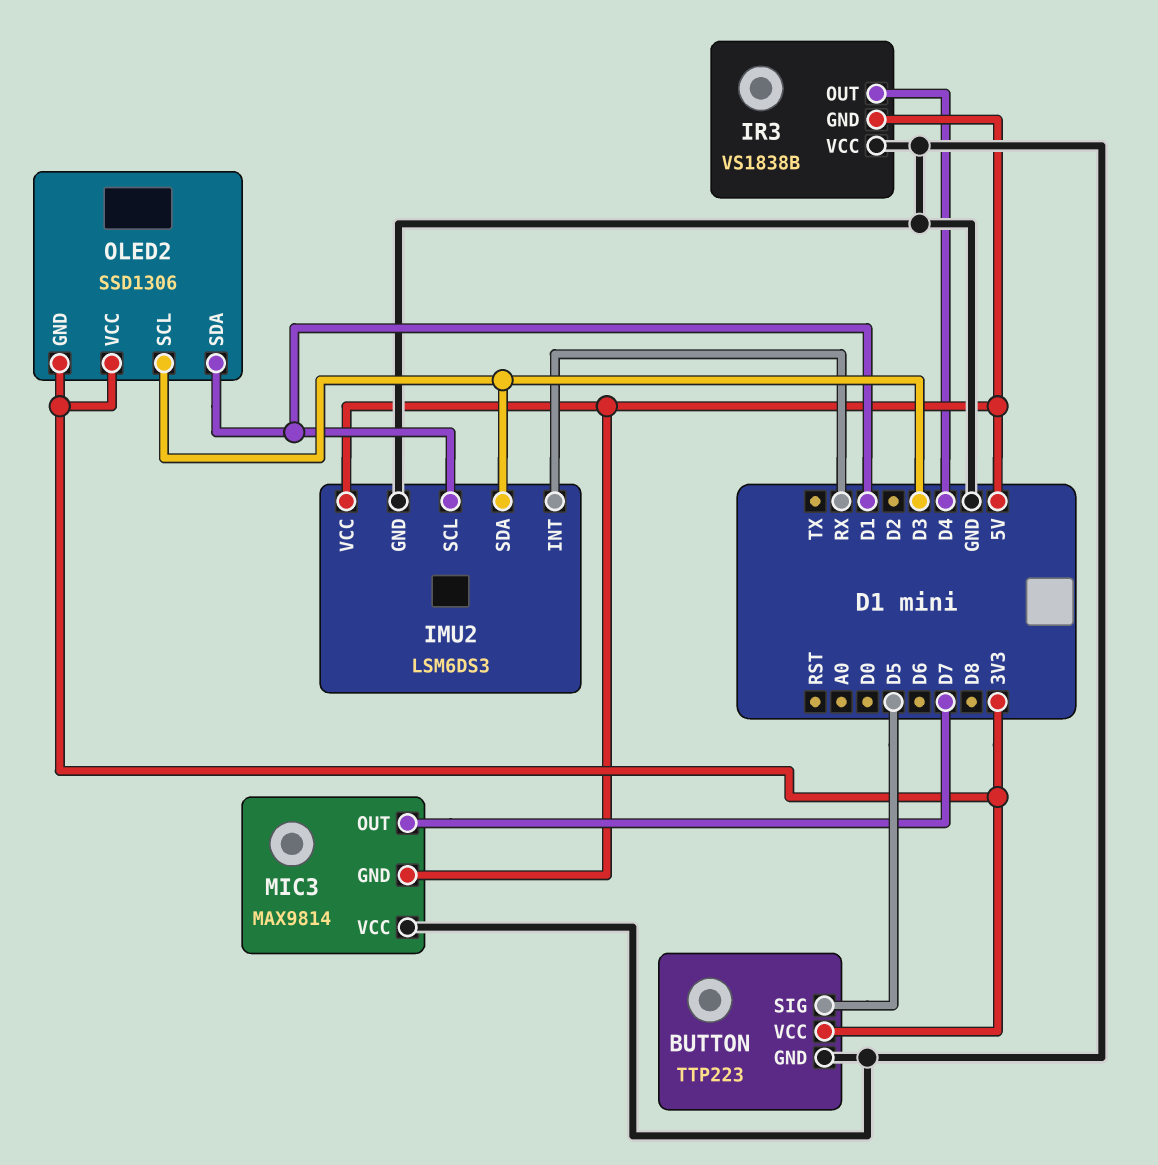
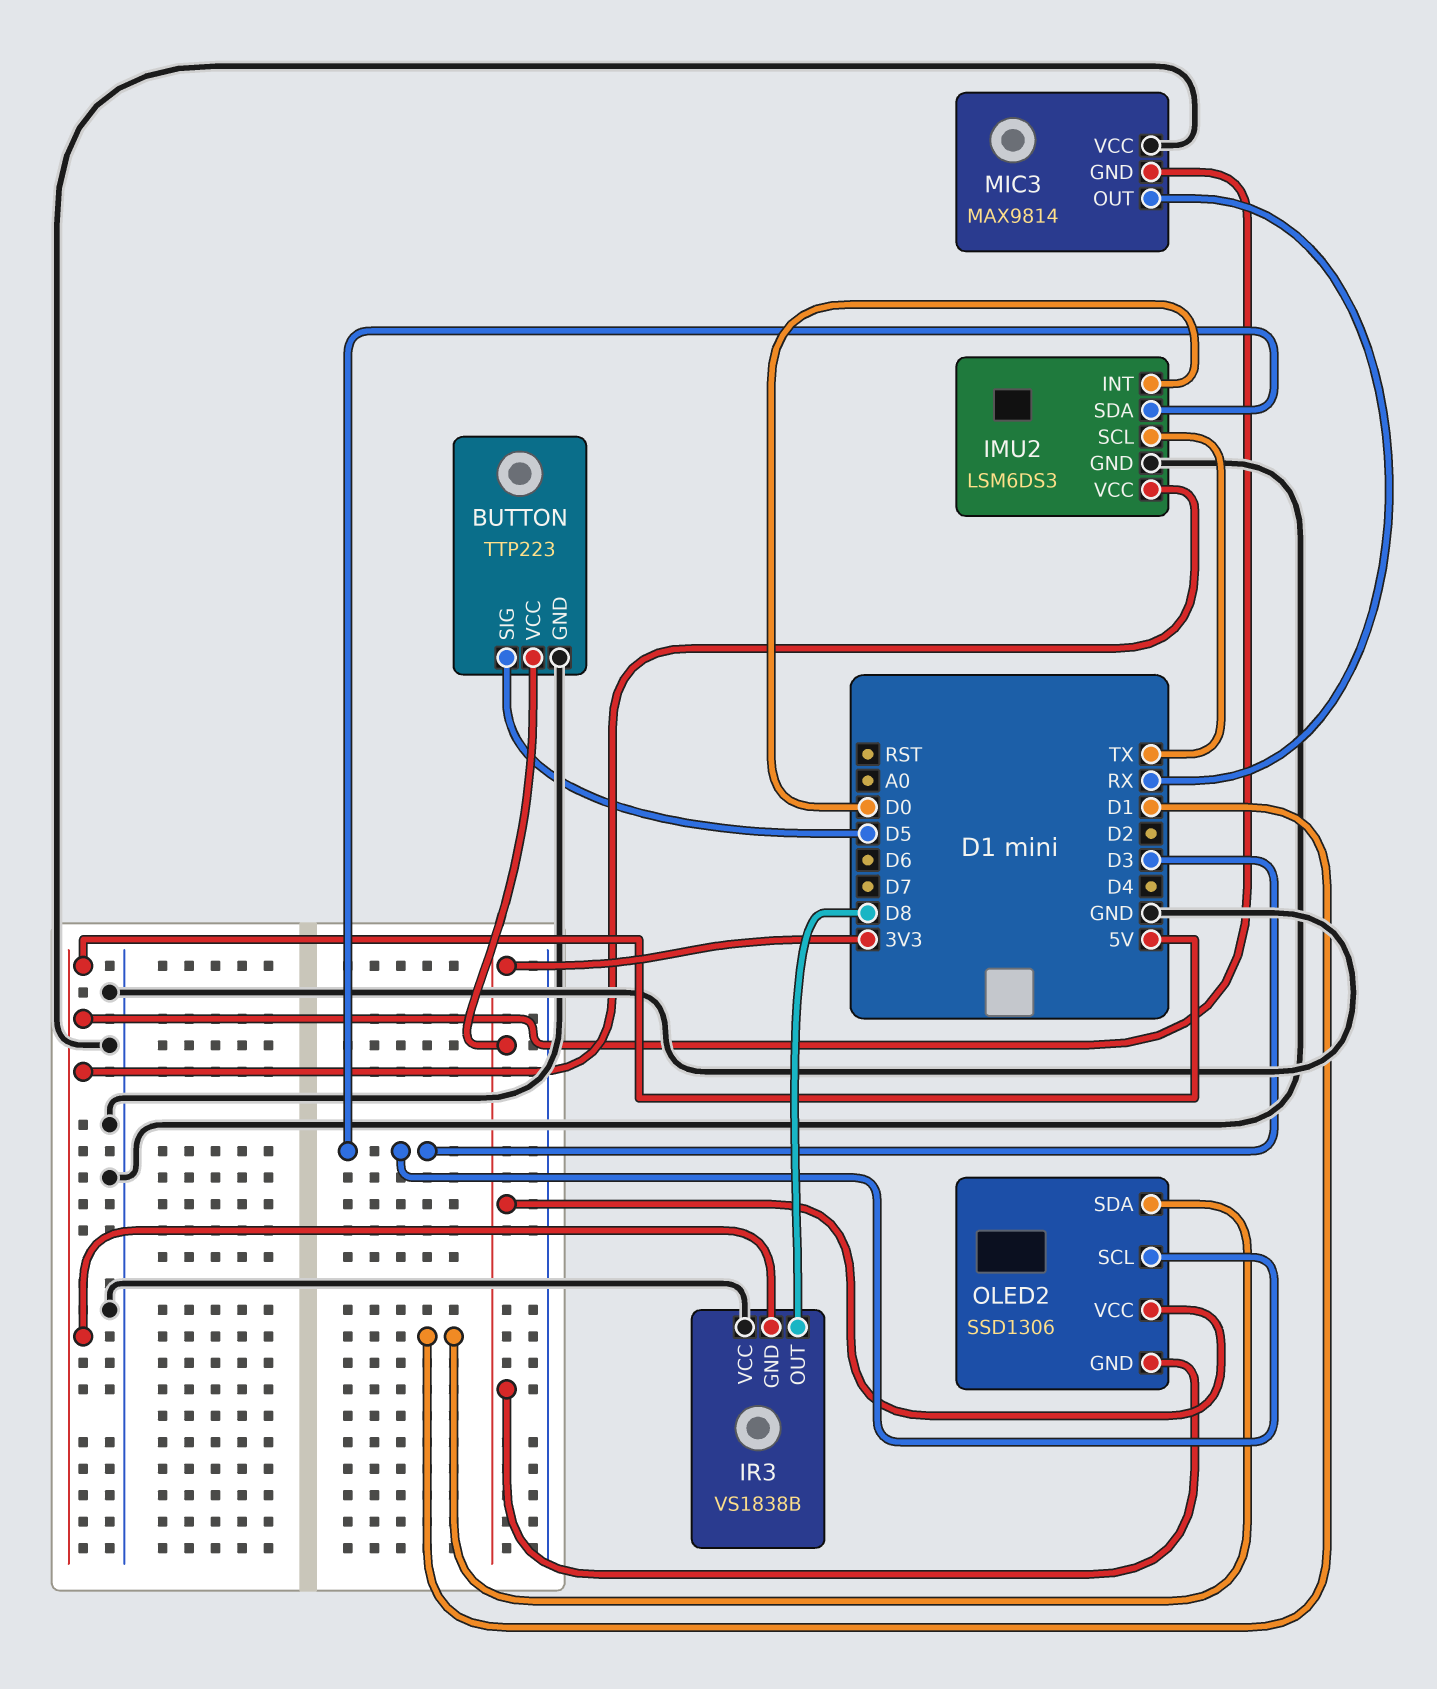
IMU2 pin INT: RX -> D0
IMU2 pin SCL: D1 -> TX
IR3 pin OUT: D4 -> D8
MIC3 pin OUT: D7 -> RX

